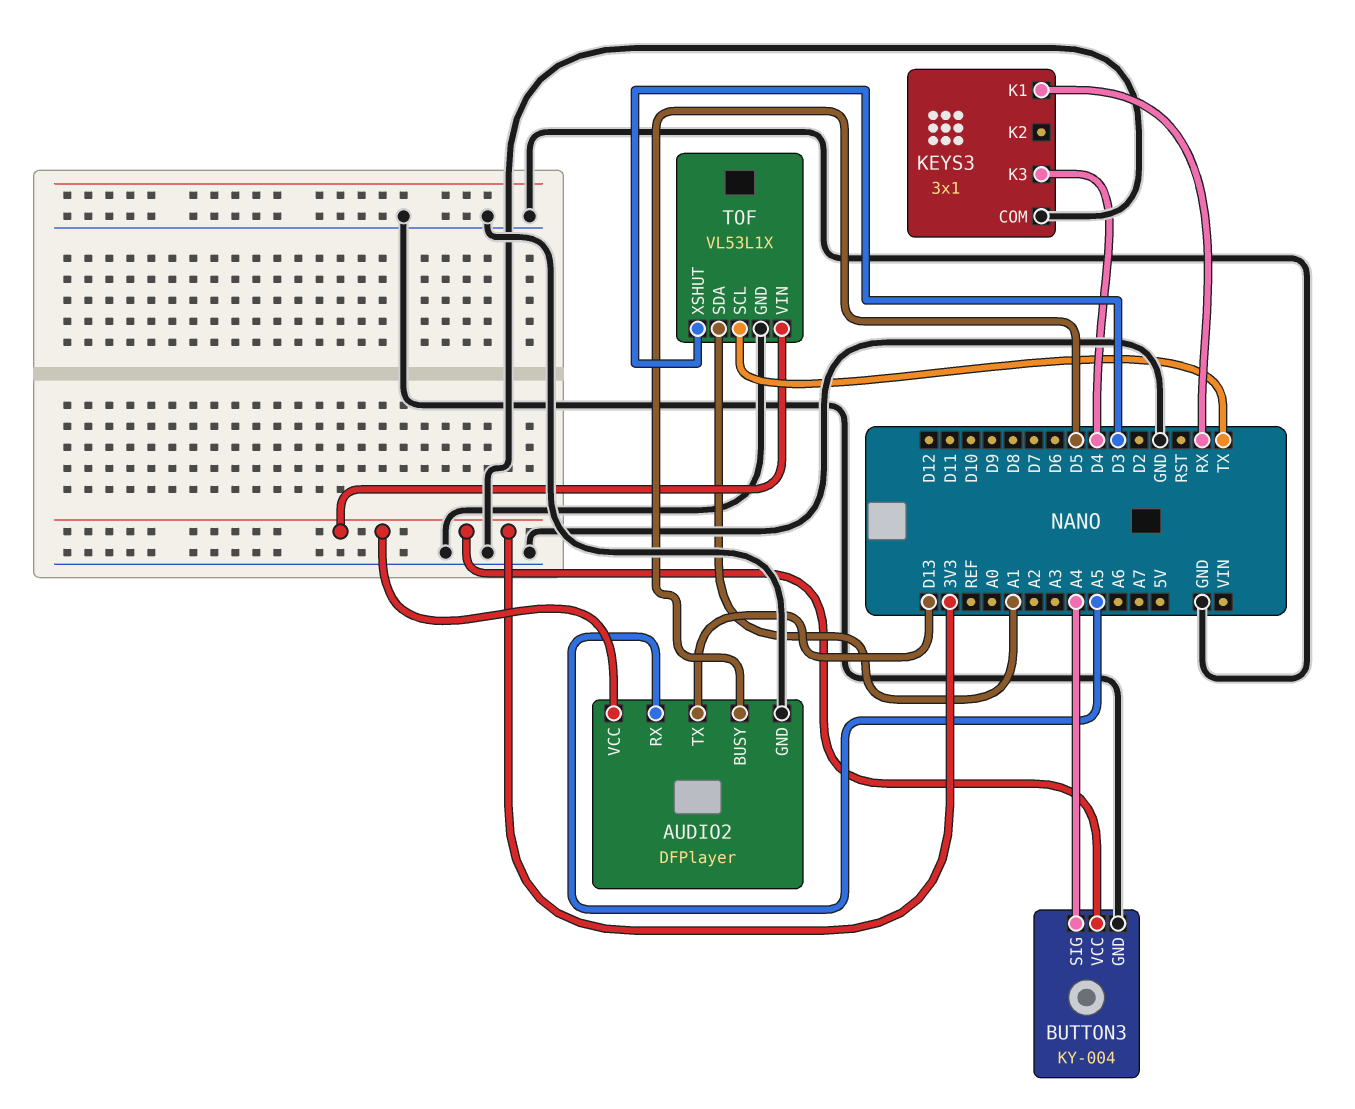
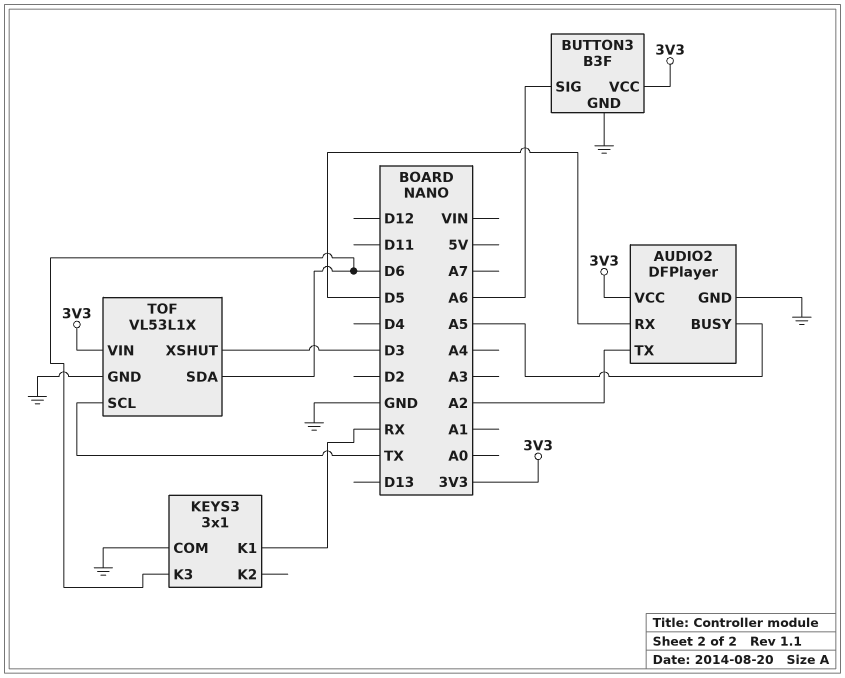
AUDIO2 pin BUSY: D5 -> A5
AUDIO2 pin RX: A5 -> D5
AUDIO2 pin TX: D13 -> A2
BUTTON3: KY-004 -> B3F
BUTTON3 pin SIG: A4 -> A6
KEYS3 pin K3: D4 -> D6
TOF pin SDA: A1 -> D6

